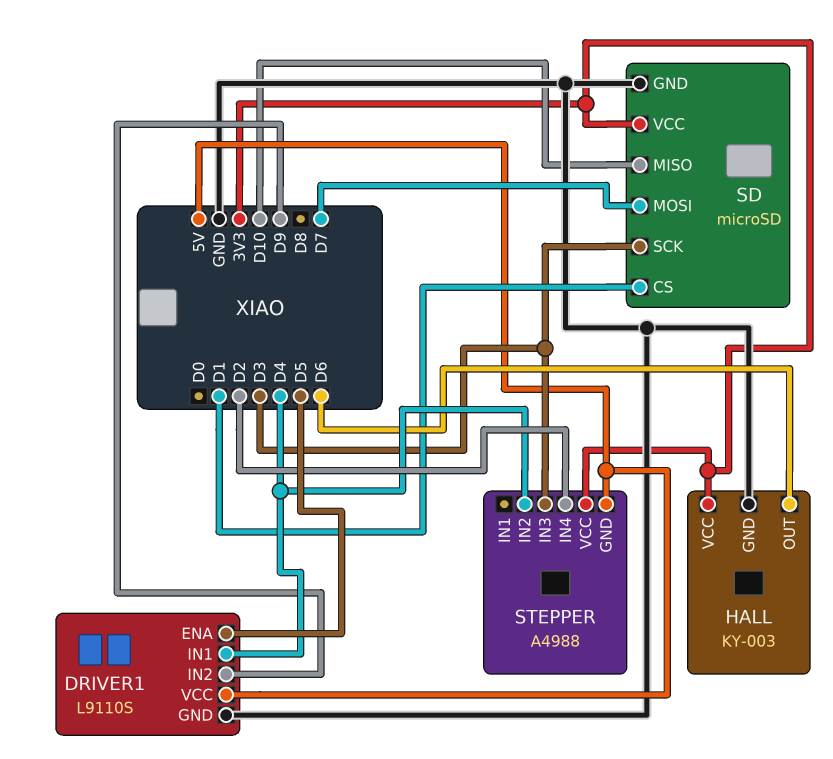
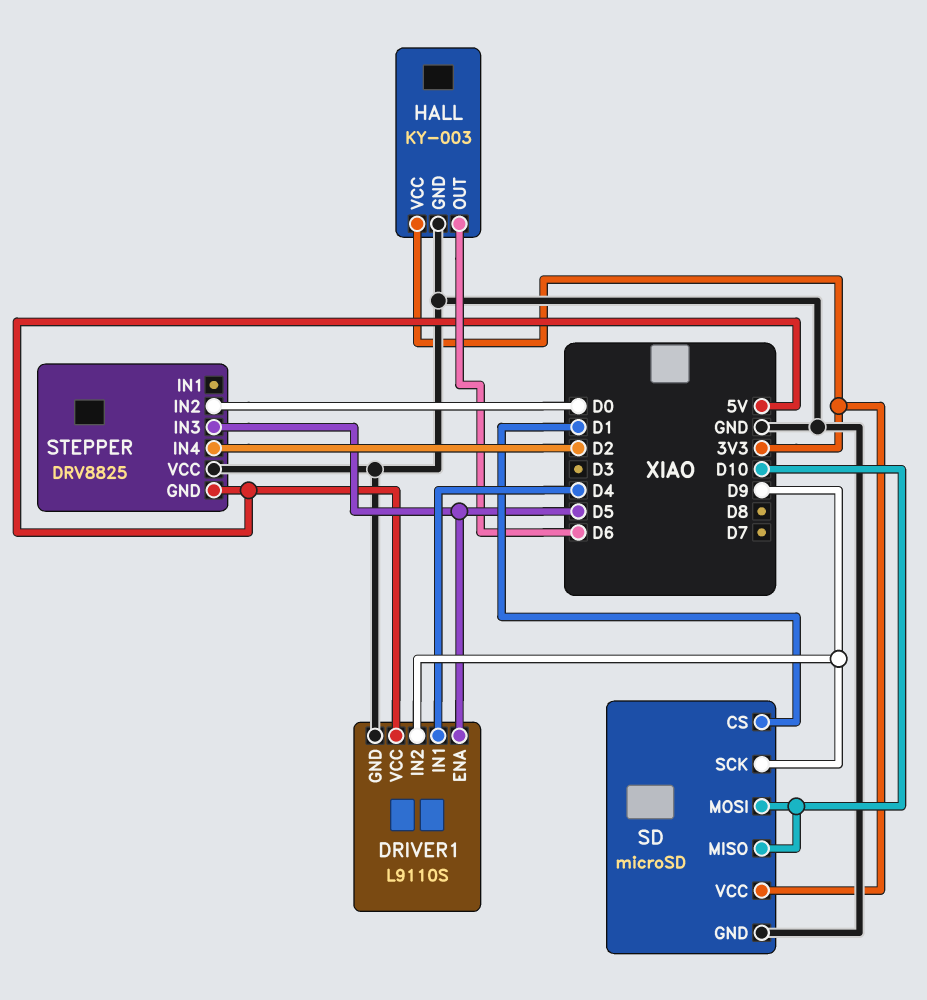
SD pin MOSI: D7 -> D10
SD pin SCK: D3 -> D9
STEPPER: A4988 -> DRV8825
STEPPER pin IN2: D4 -> D0
STEPPER pin IN3: D3 -> D5
STEPPER pin VCC: 3V3 -> GND

